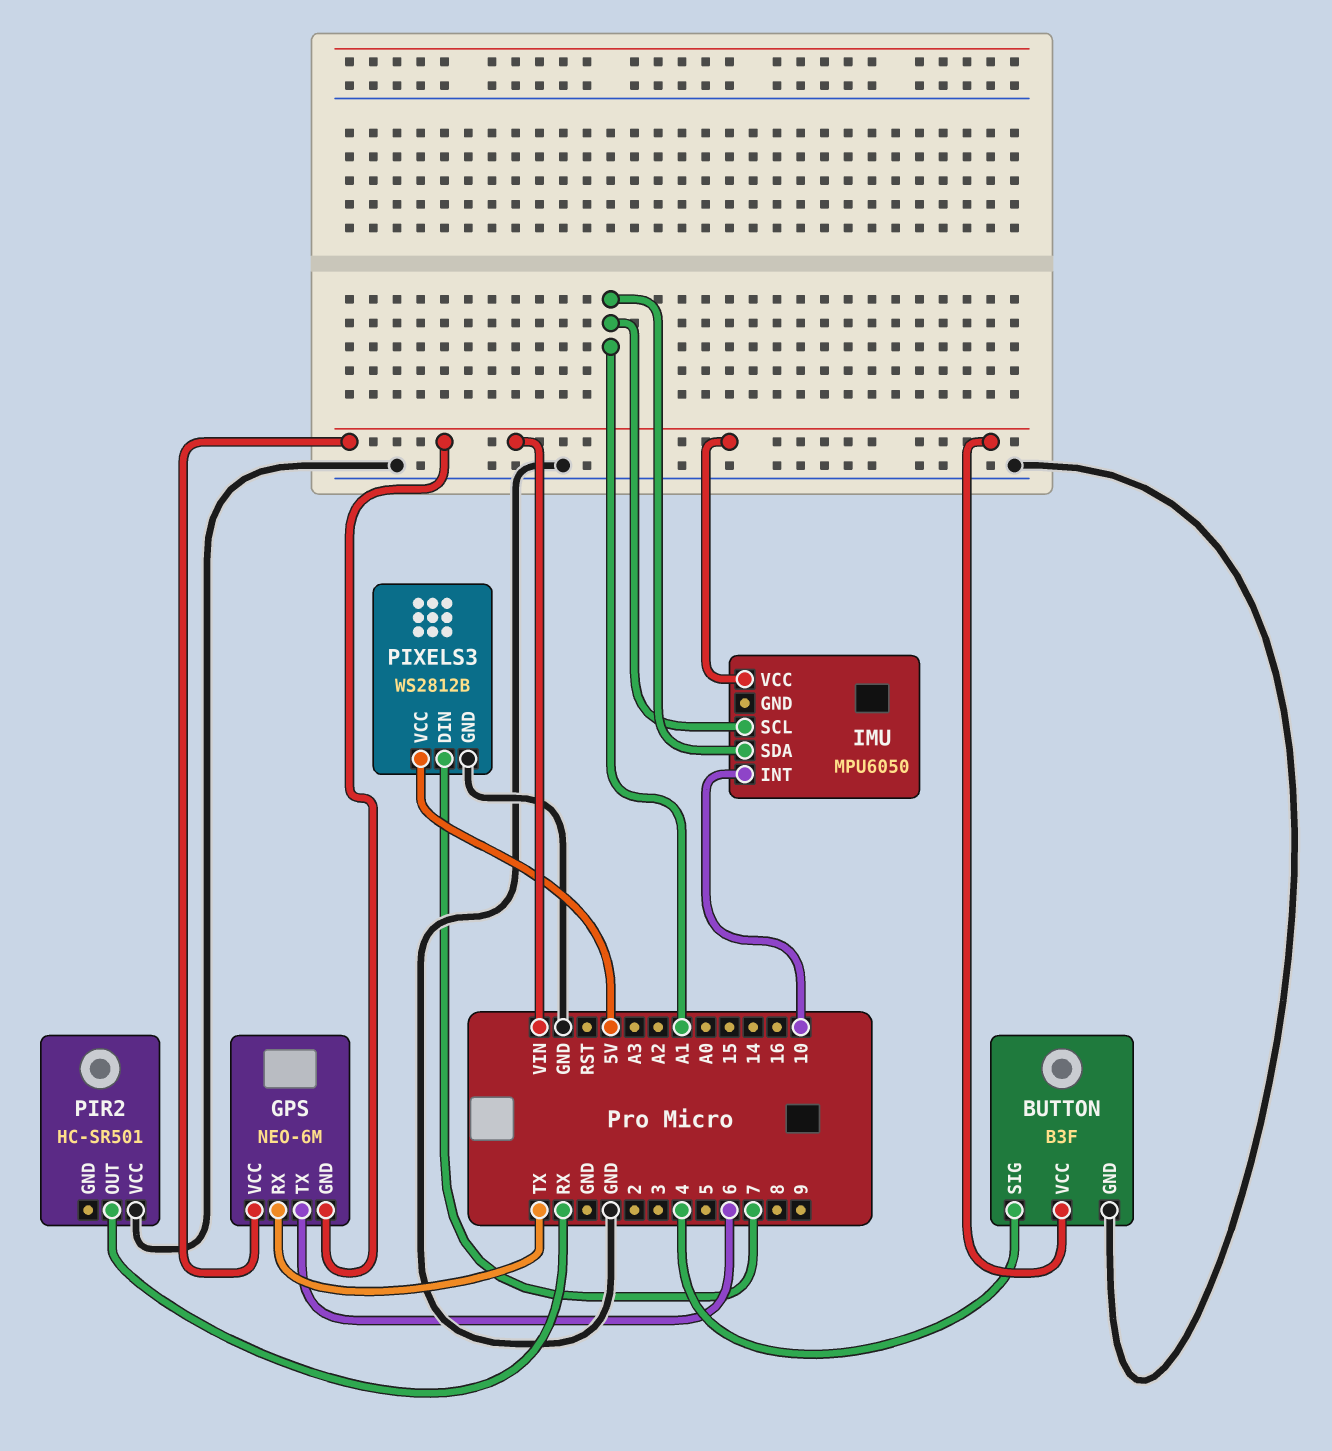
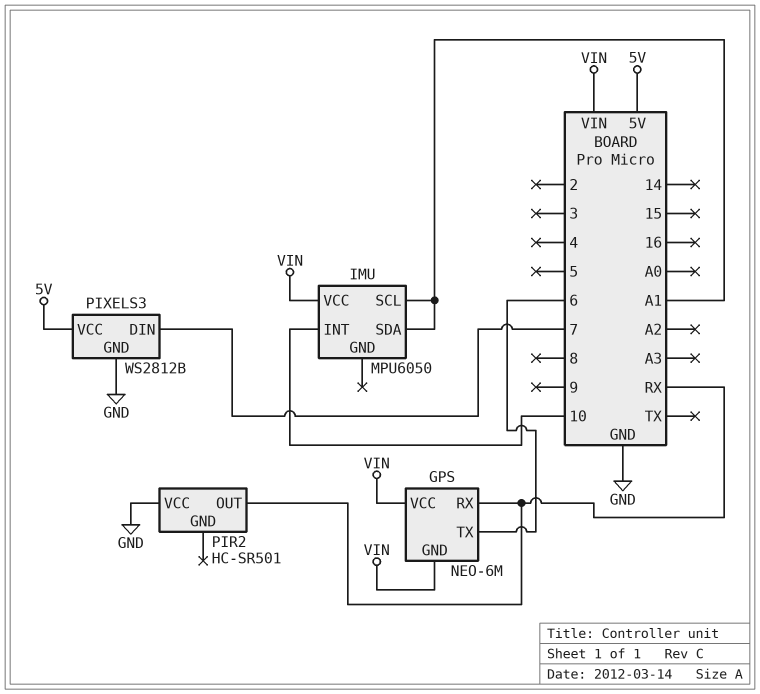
BUTTON: B3F -> none
BUTTON pin GND: GND -> none
BUTTON pin SIG: 4 -> none
BUTTON pin VCC: VIN -> none
GPS pin RX: TX -> RX

